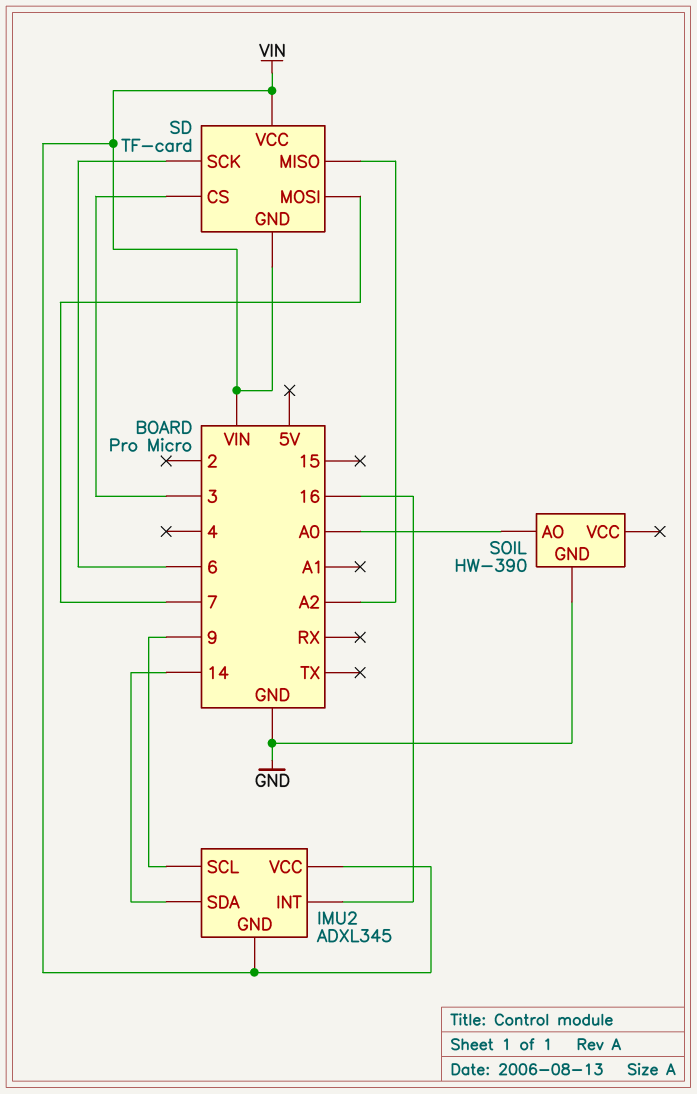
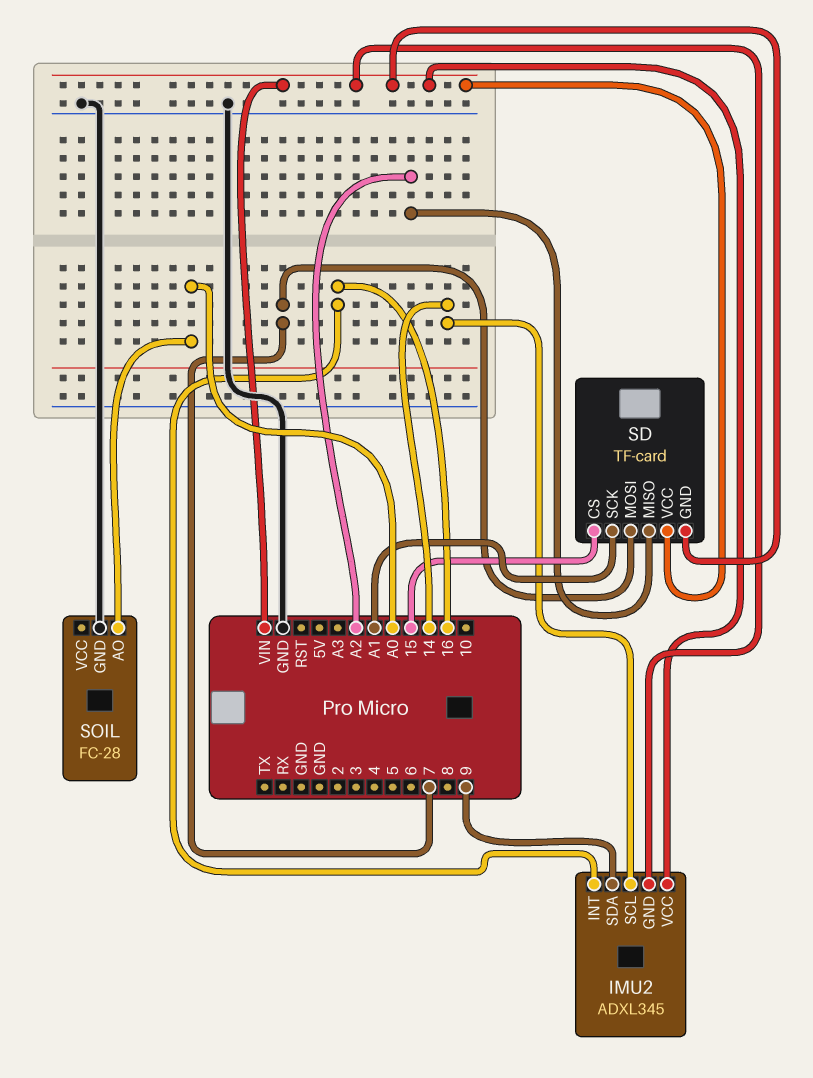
IMU2 pin SCL: 9 -> 14
IMU2 pin SDA: 14 -> 9
SD pin CS: 3 -> 15
SD pin SCK: 6 -> A1
SOIL: HW-390 -> FC-28

